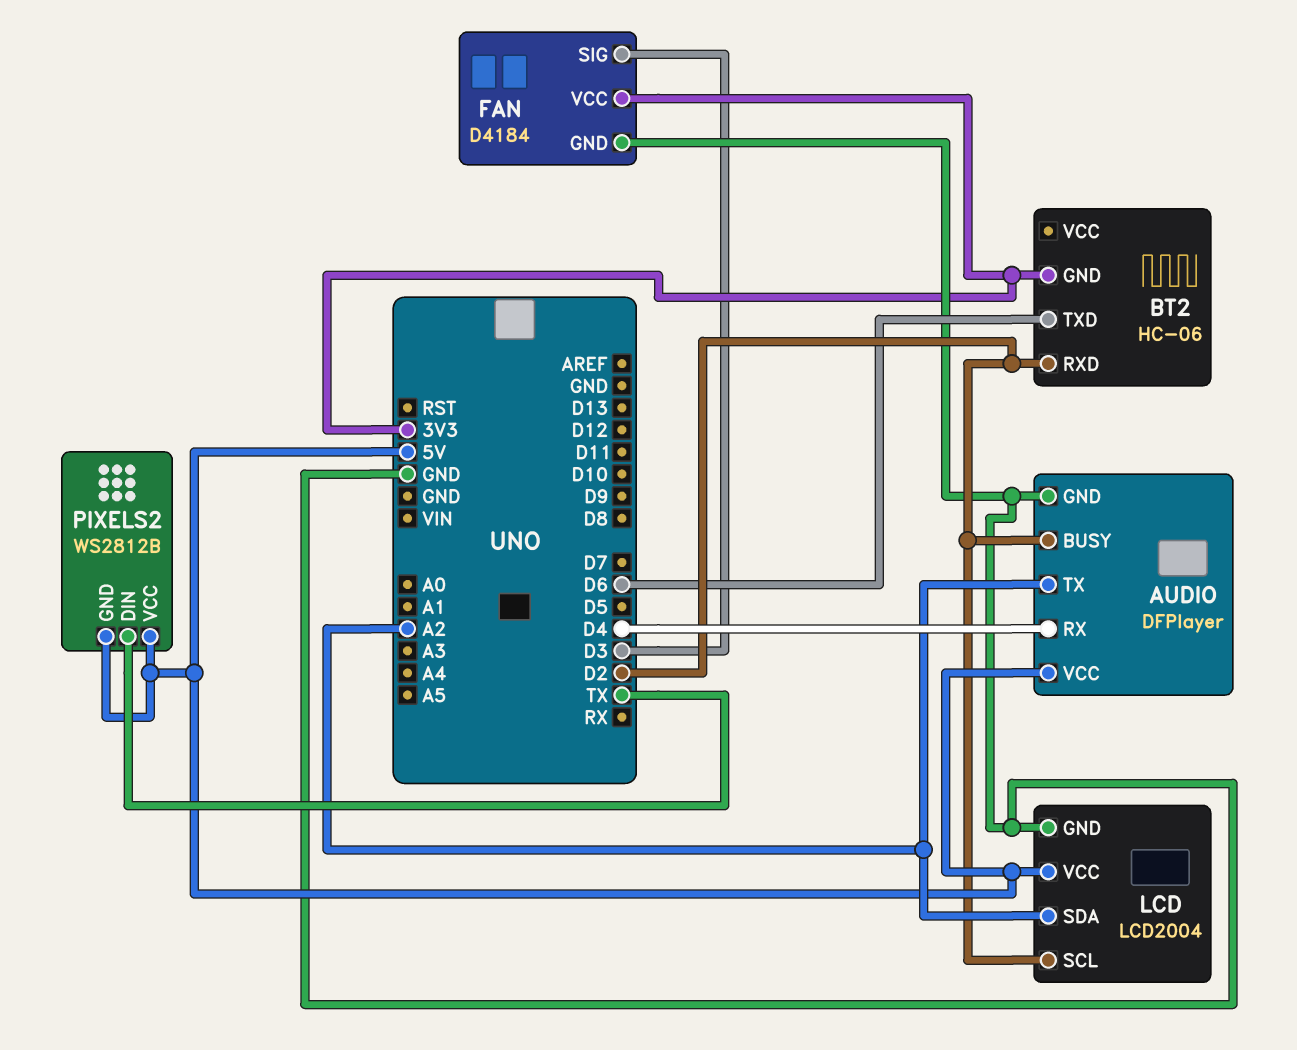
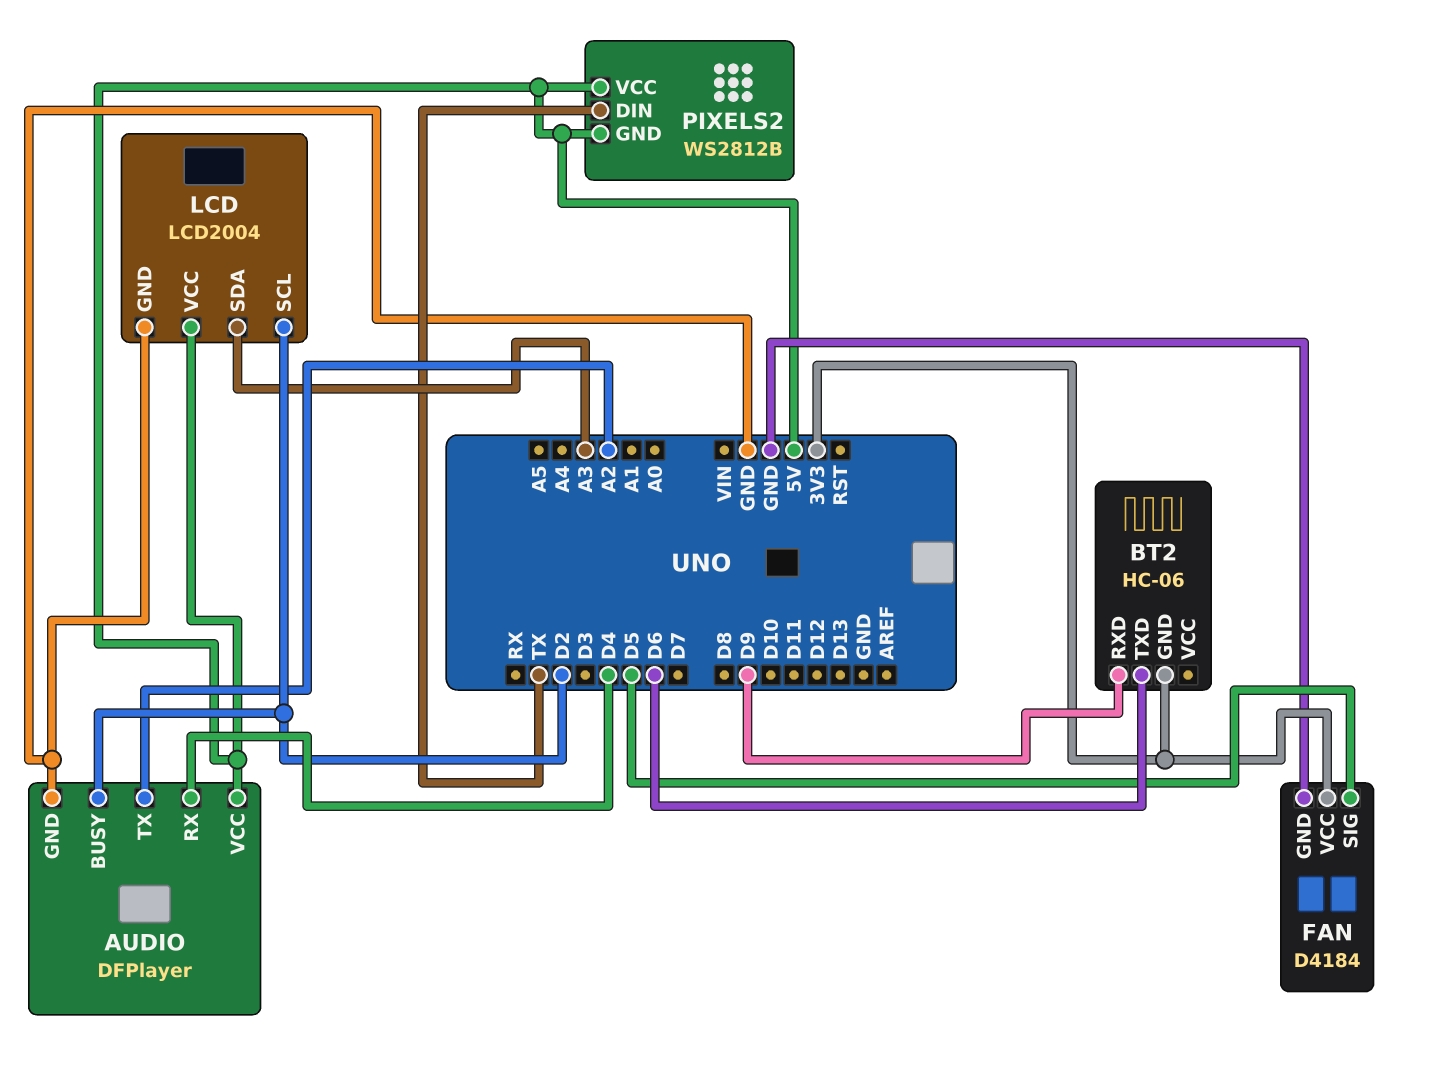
BT2 pin RXD: D2 -> D9
FAN pin SIG: D3 -> D5
LCD pin SDA: A2 -> A3

